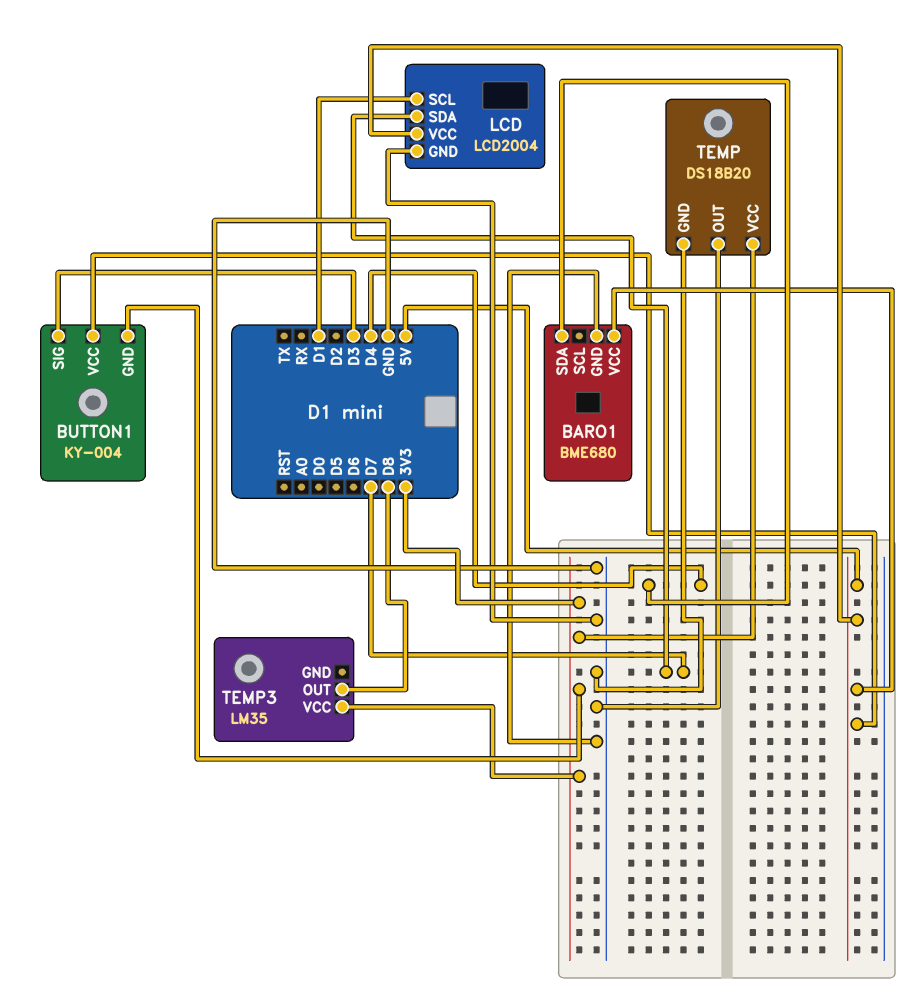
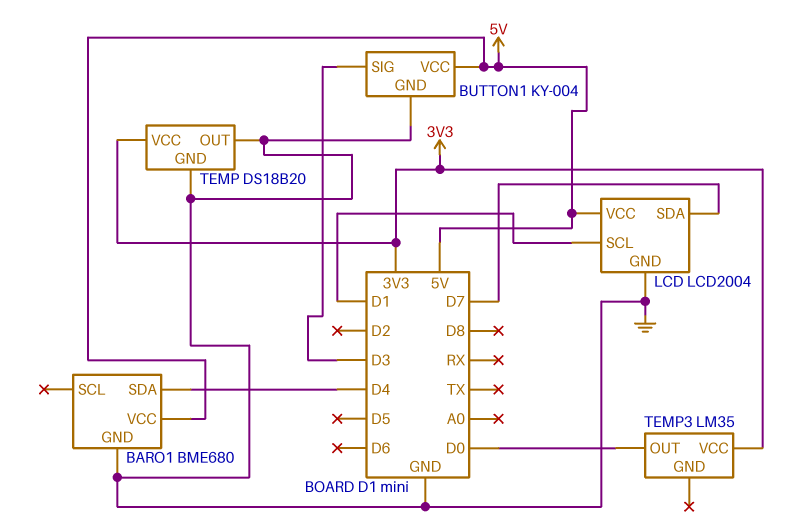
BUTTON1 pin GND: 3V3 -> GND
TEMP3 pin OUT: D8 -> D0

